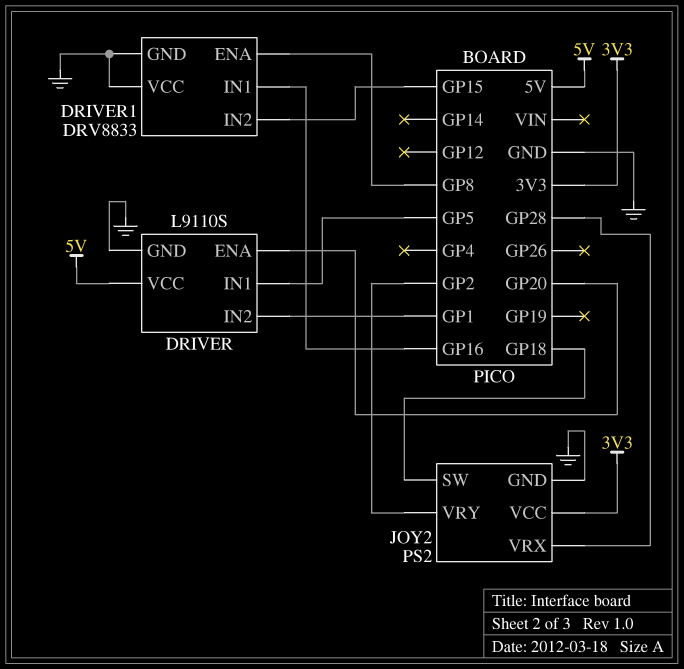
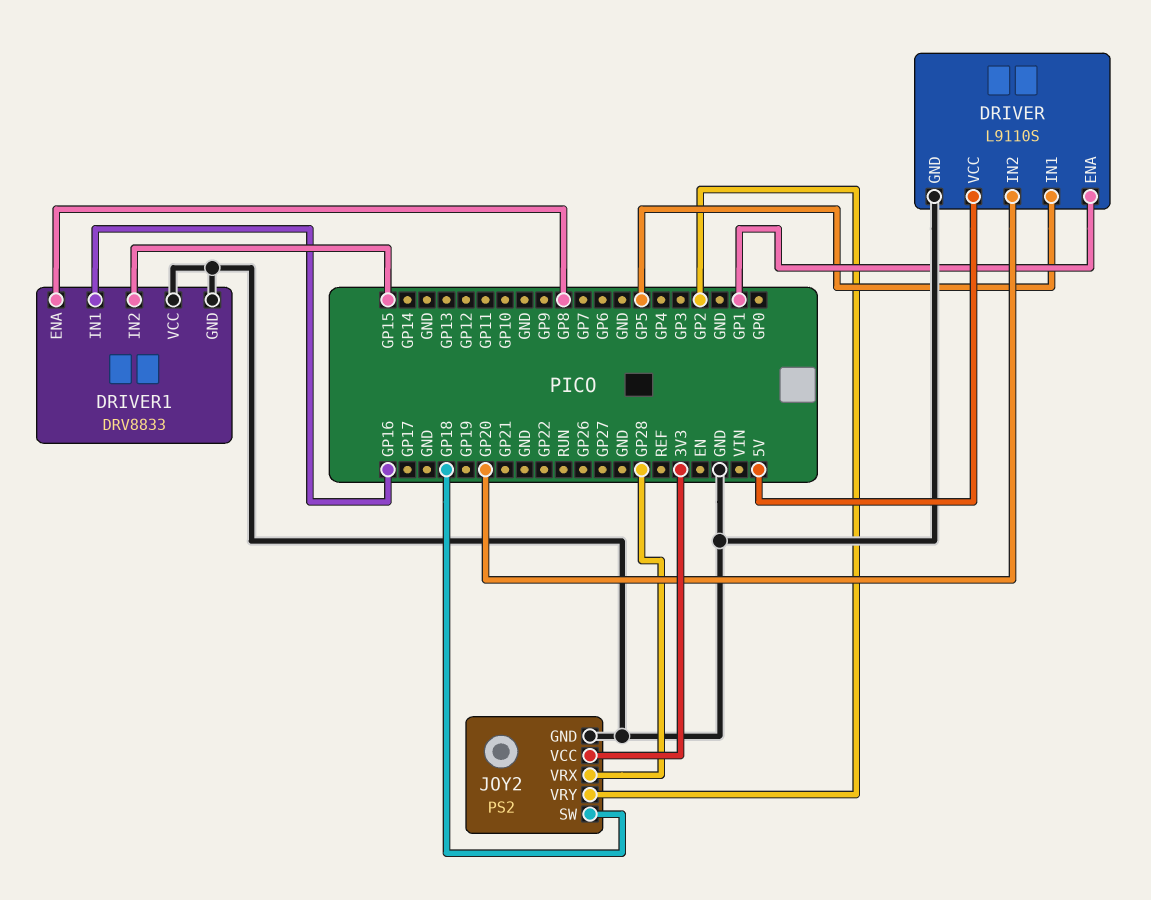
DRIVER pin ENA: GP20 -> GP1
DRIVER pin IN2: GP1 -> GP20

